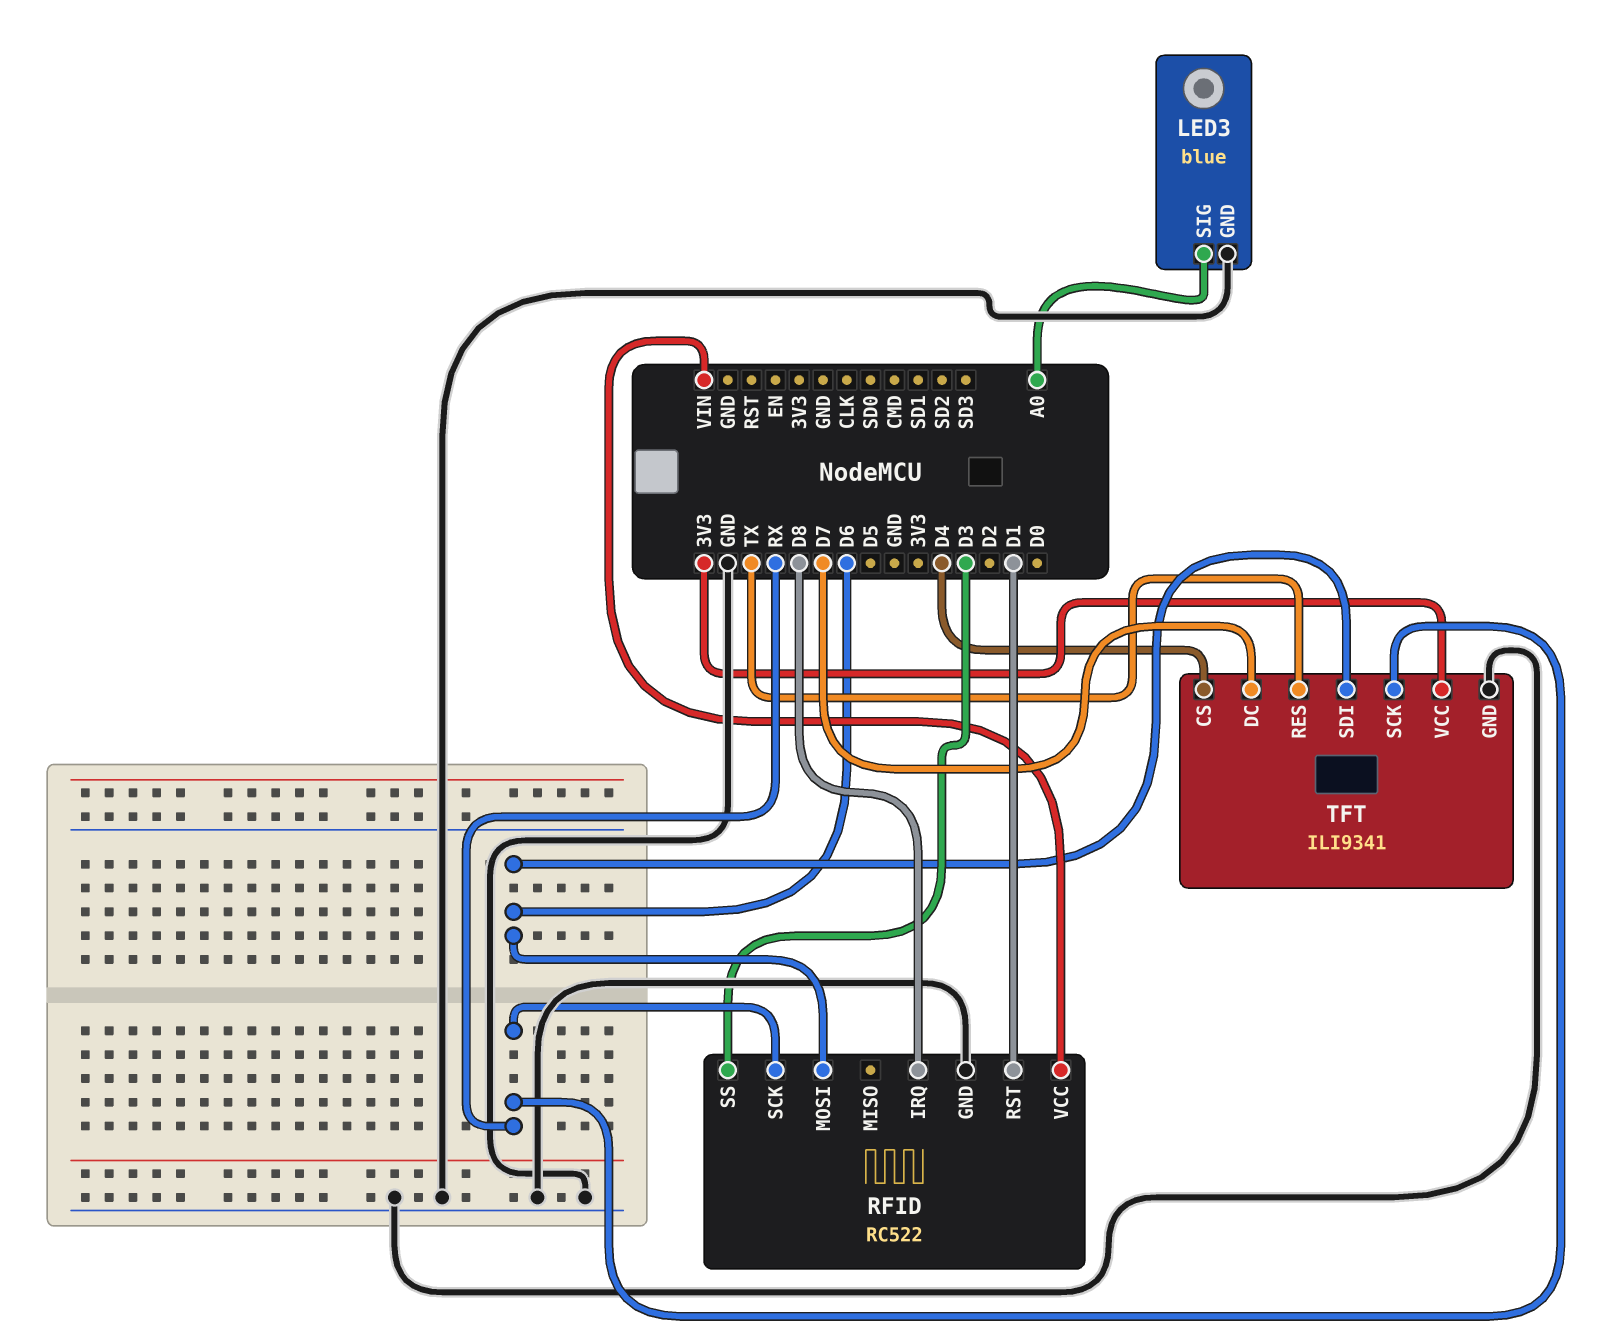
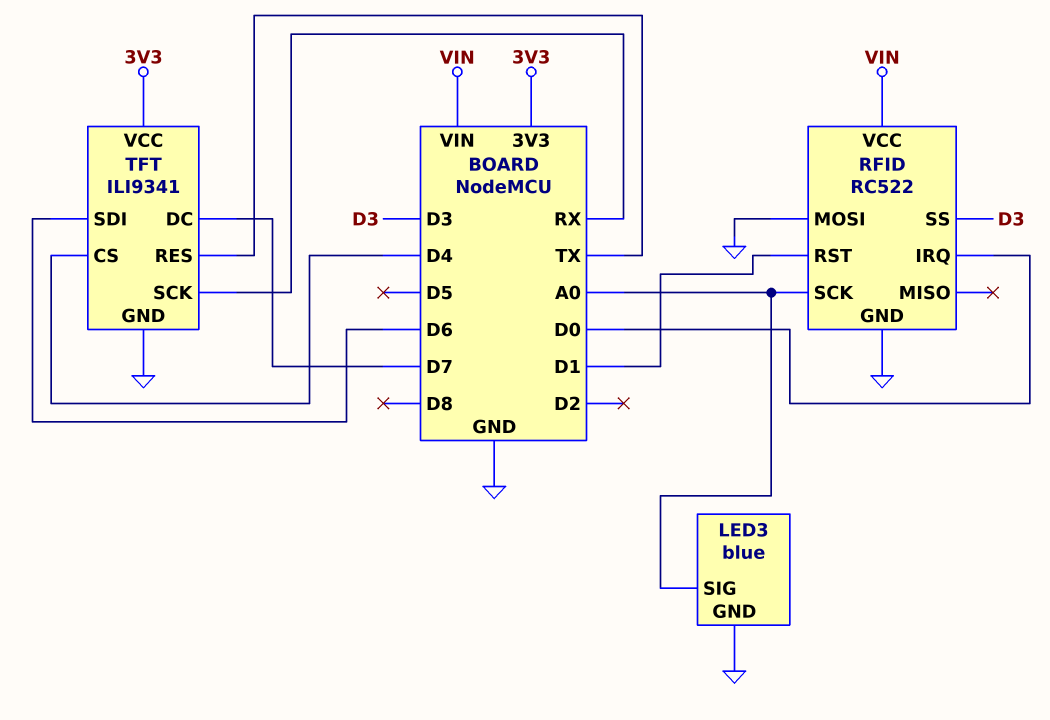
RFID pin IRQ: D8 -> D0
RFID pin MOSI: D6 -> GND
RFID pin SCK: RX -> A0

